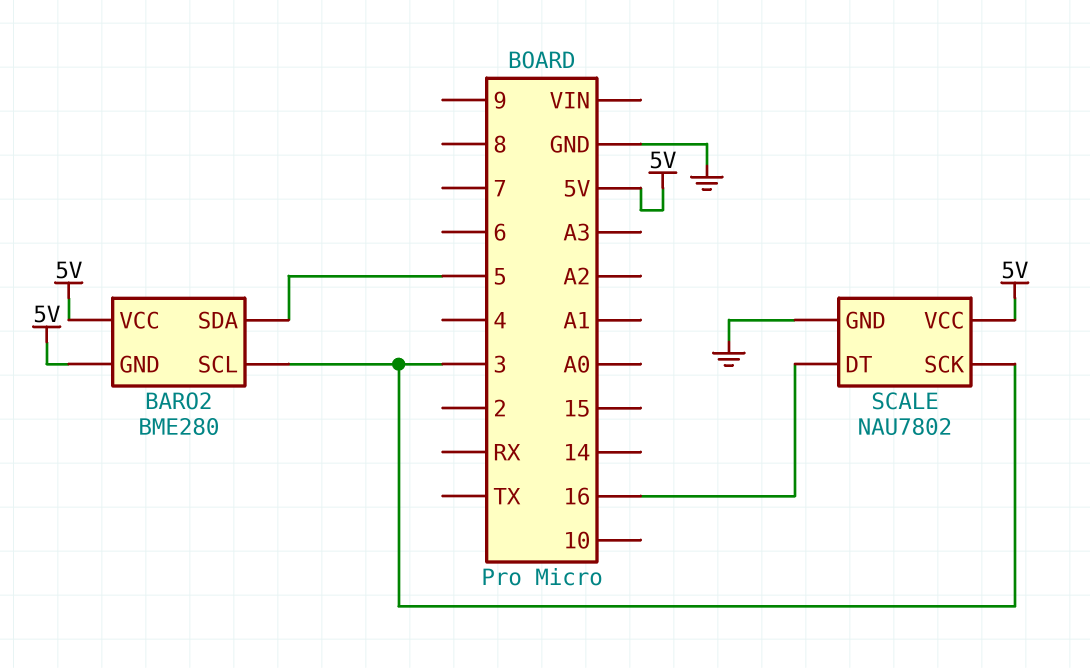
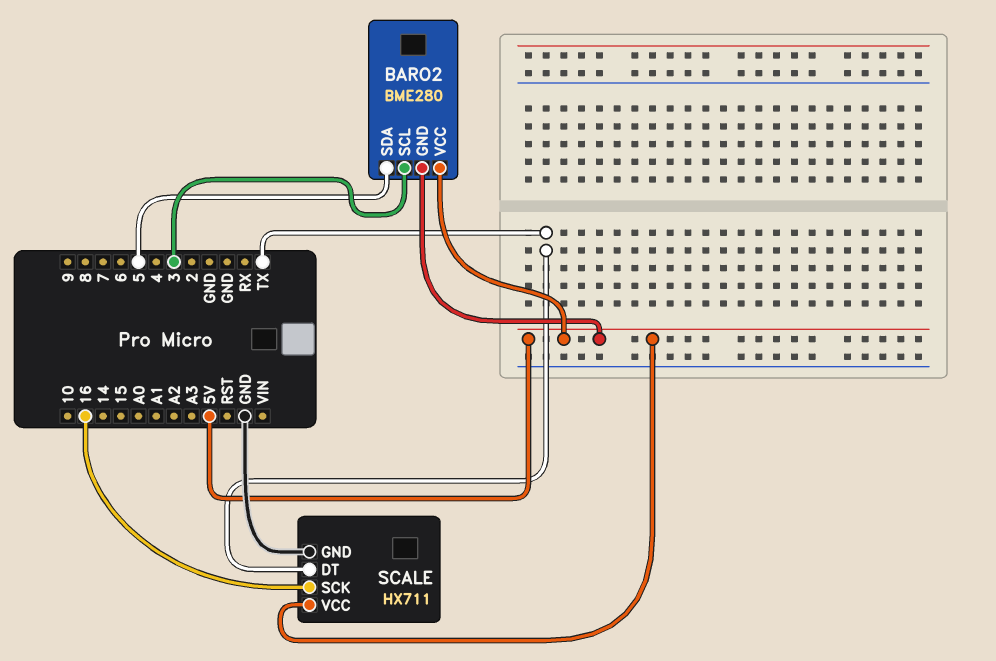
SCALE: NAU7802 -> HX711
SCALE pin DT: 16 -> TX
SCALE pin SCK: 3 -> 16

